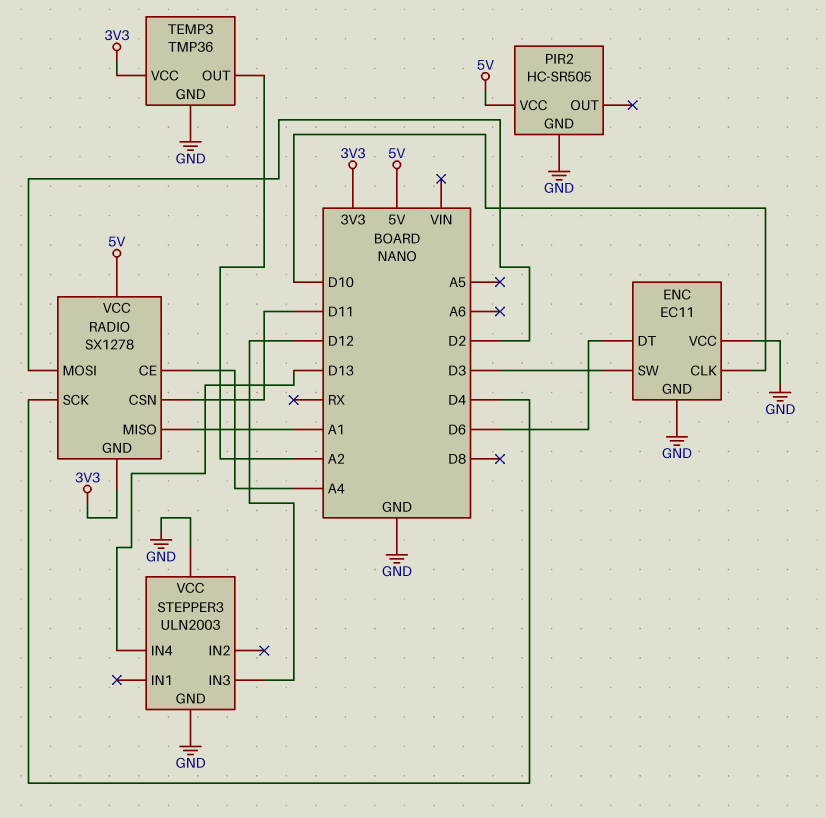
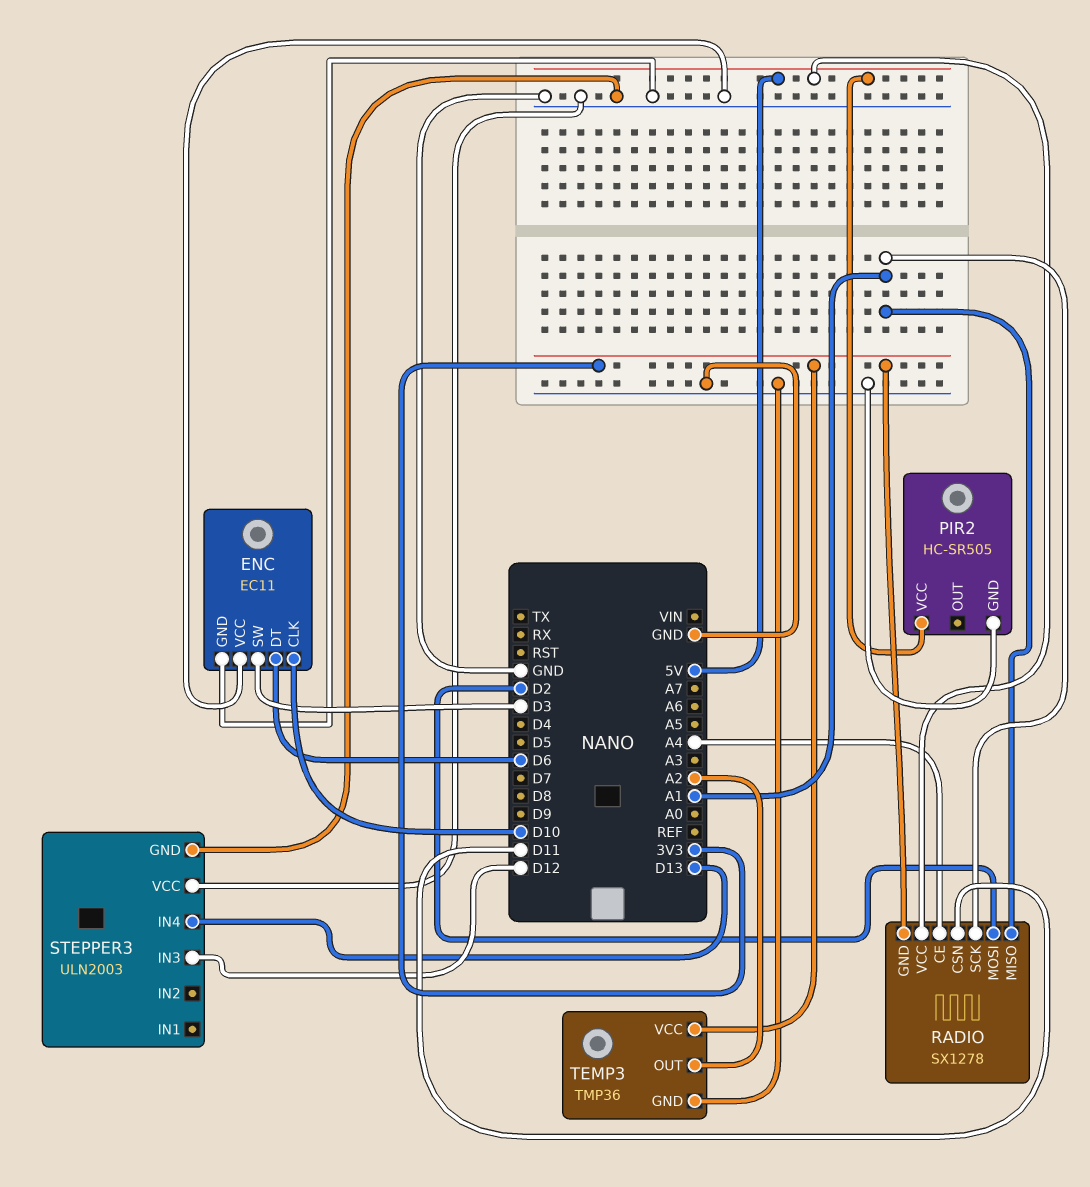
RADIO pin SCK: D4 -> A1

